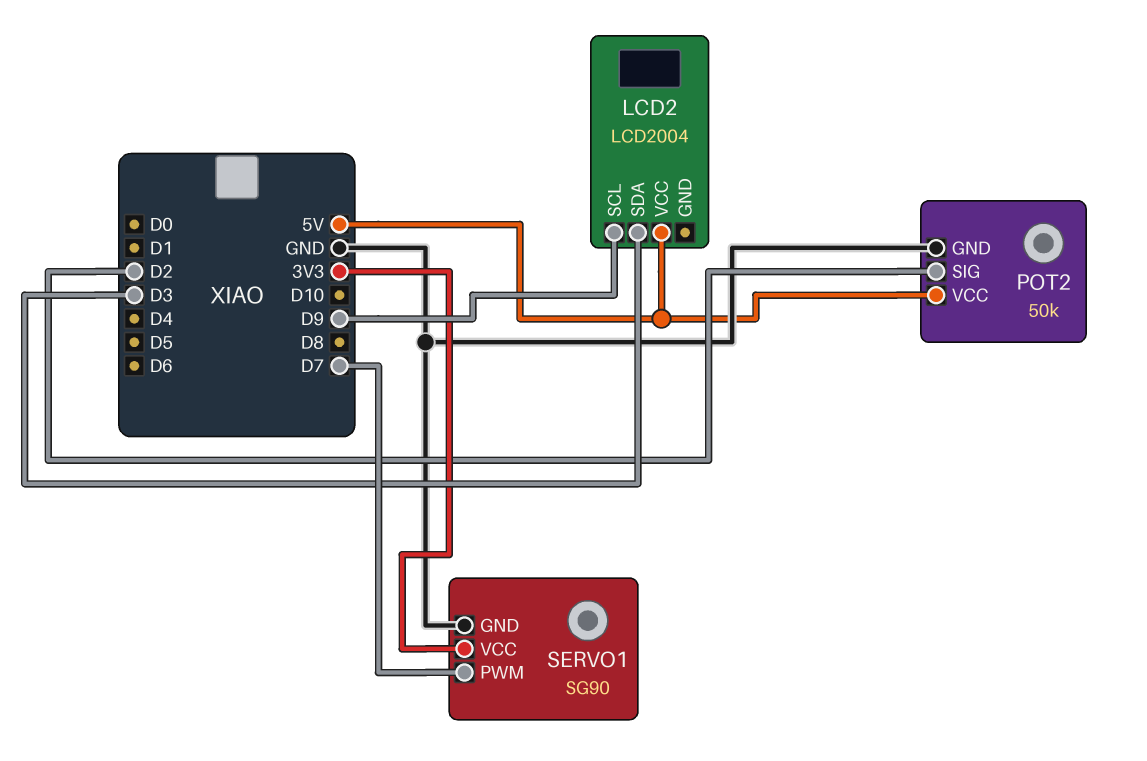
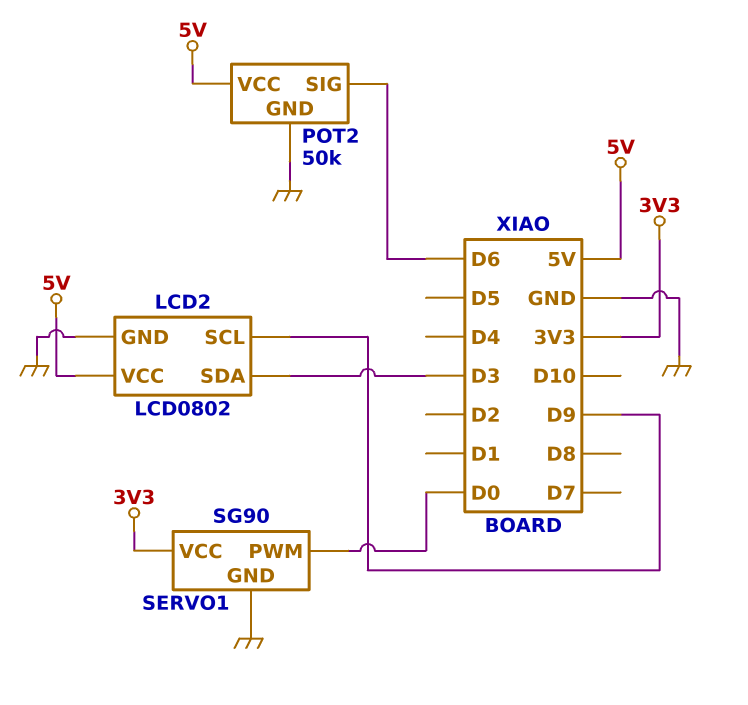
LCD2: LCD2004 -> LCD0802
LCD2 pin GND: none -> GND
POT2 pin SIG: D2 -> D6
SERVO1 pin PWM: D7 -> D0

